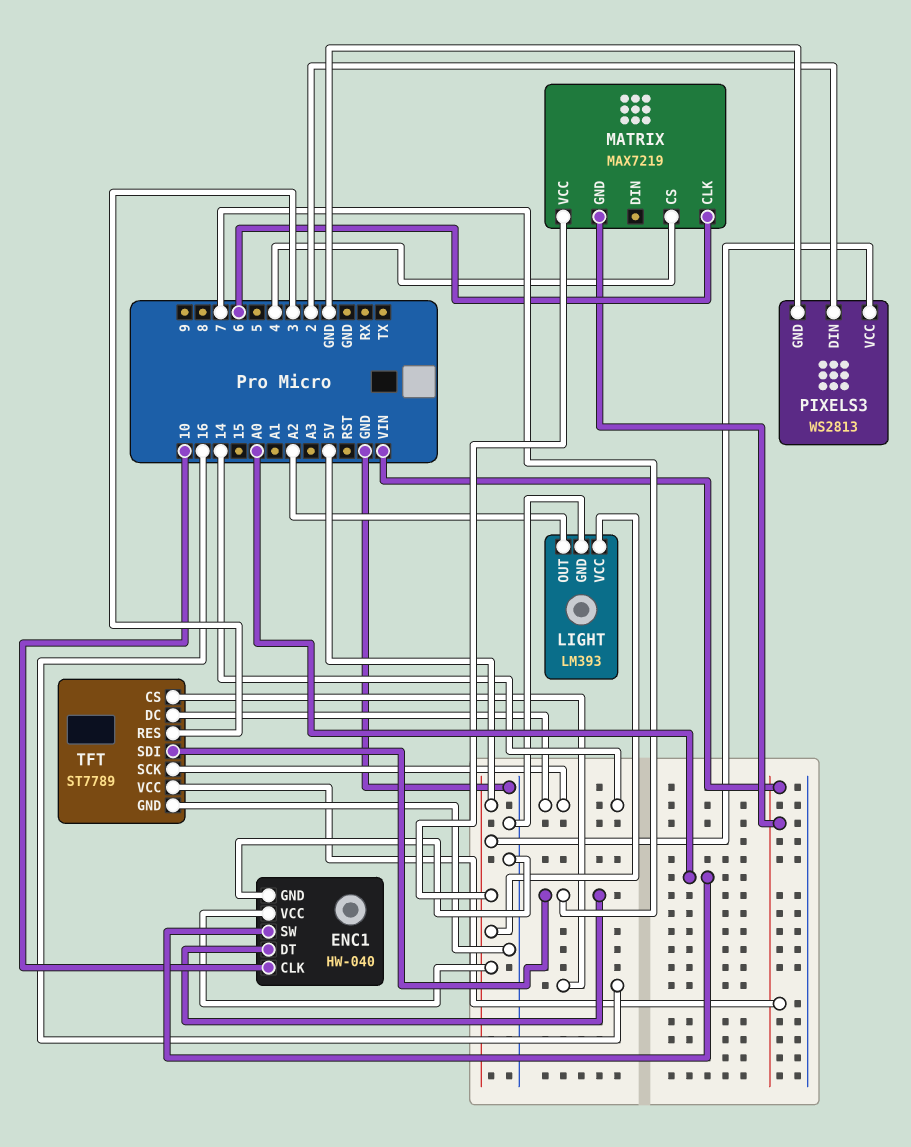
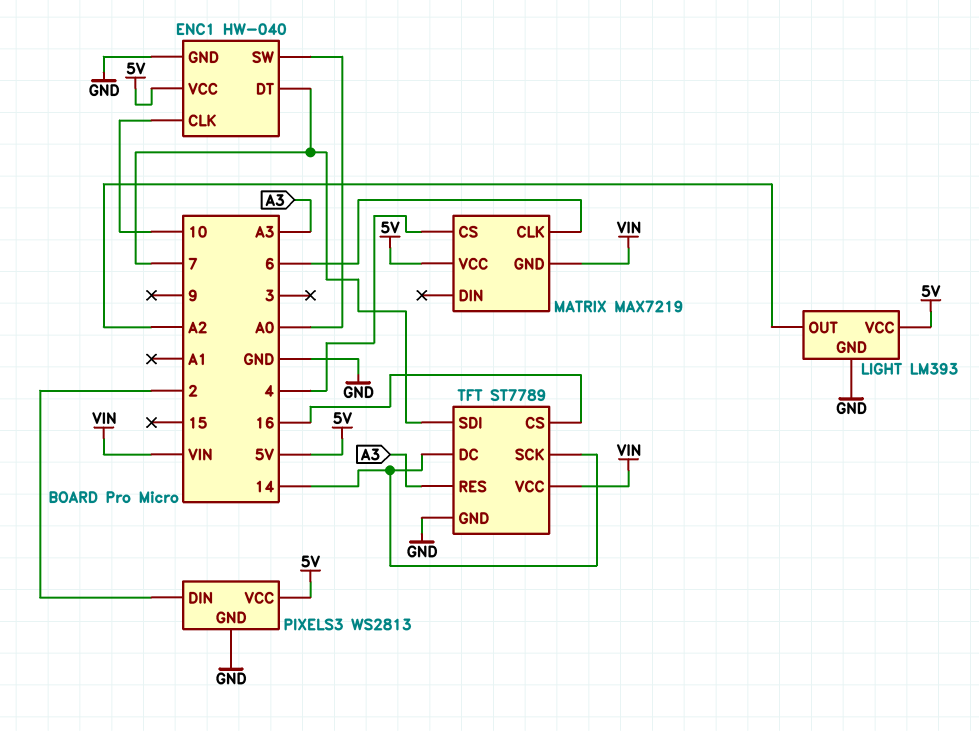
TFT pin RES: 3 -> A3

